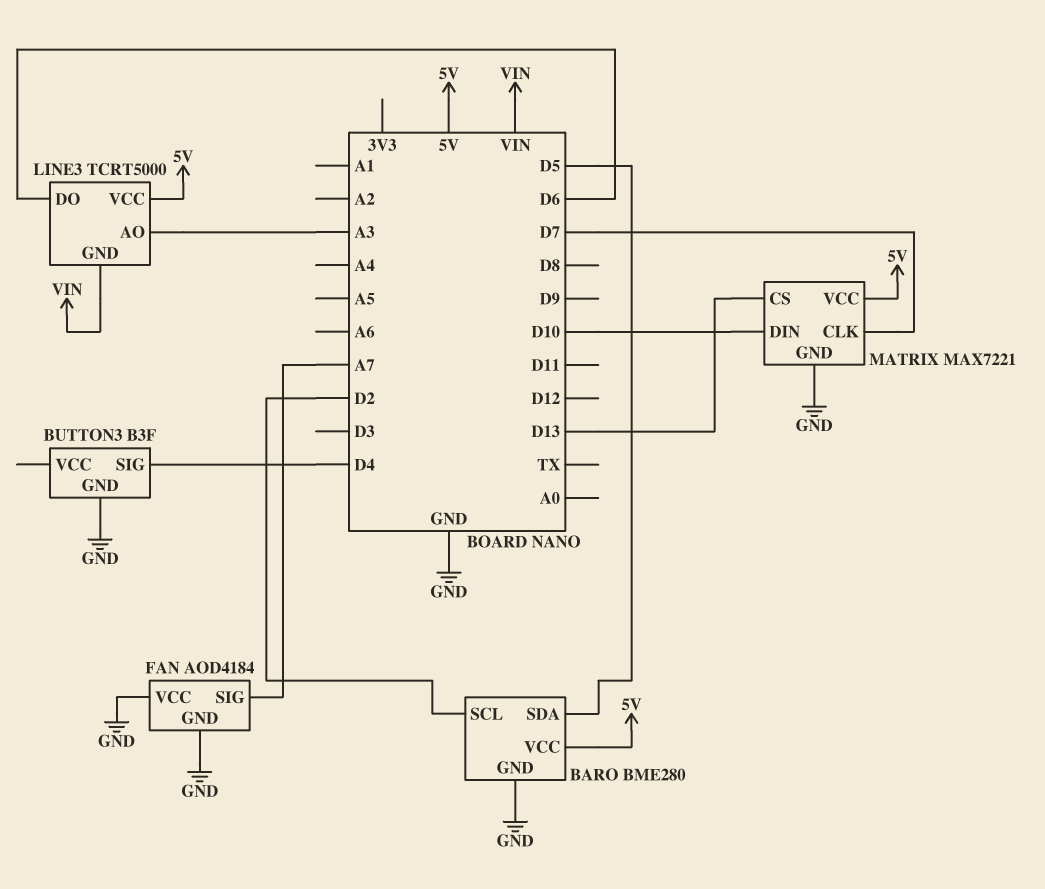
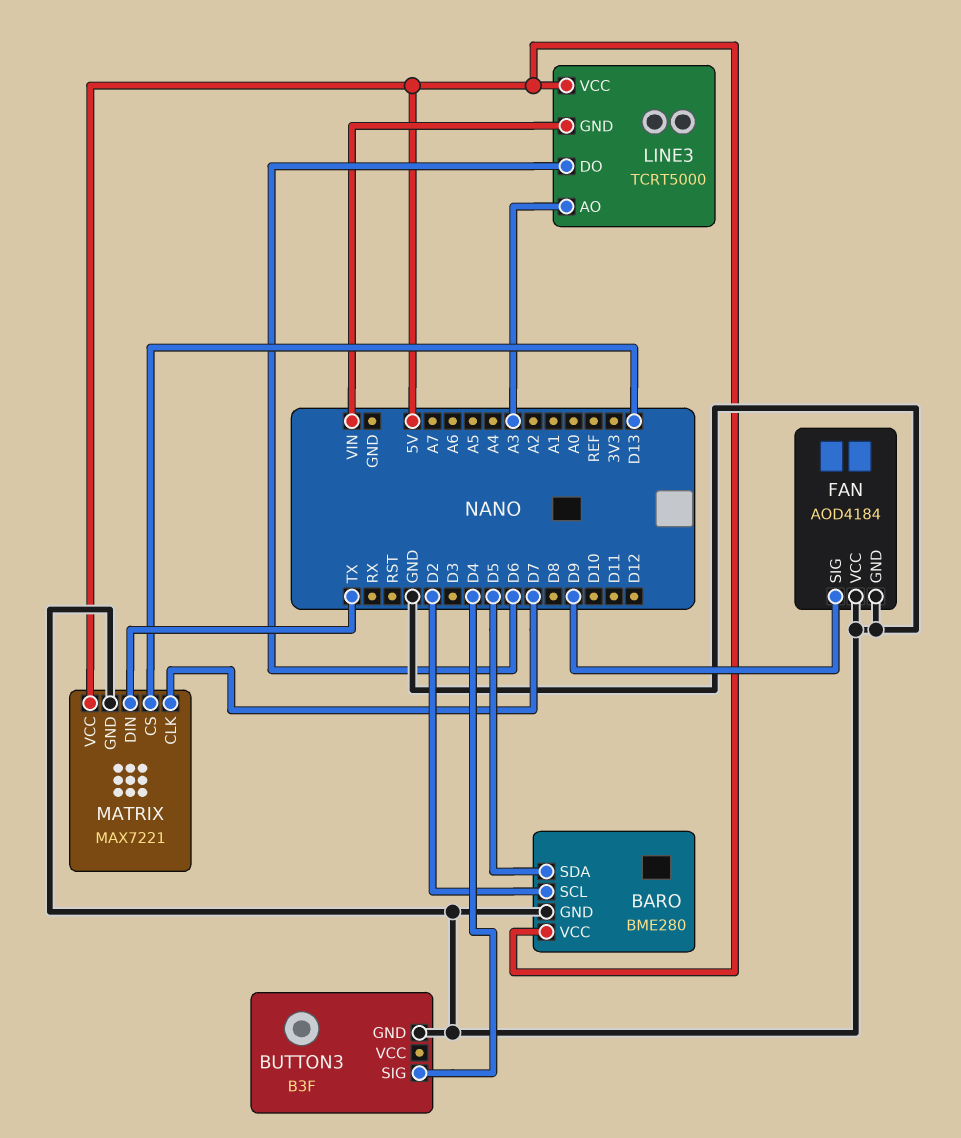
FAN pin SIG: A7 -> D9
MATRIX pin DIN: D10 -> TX

